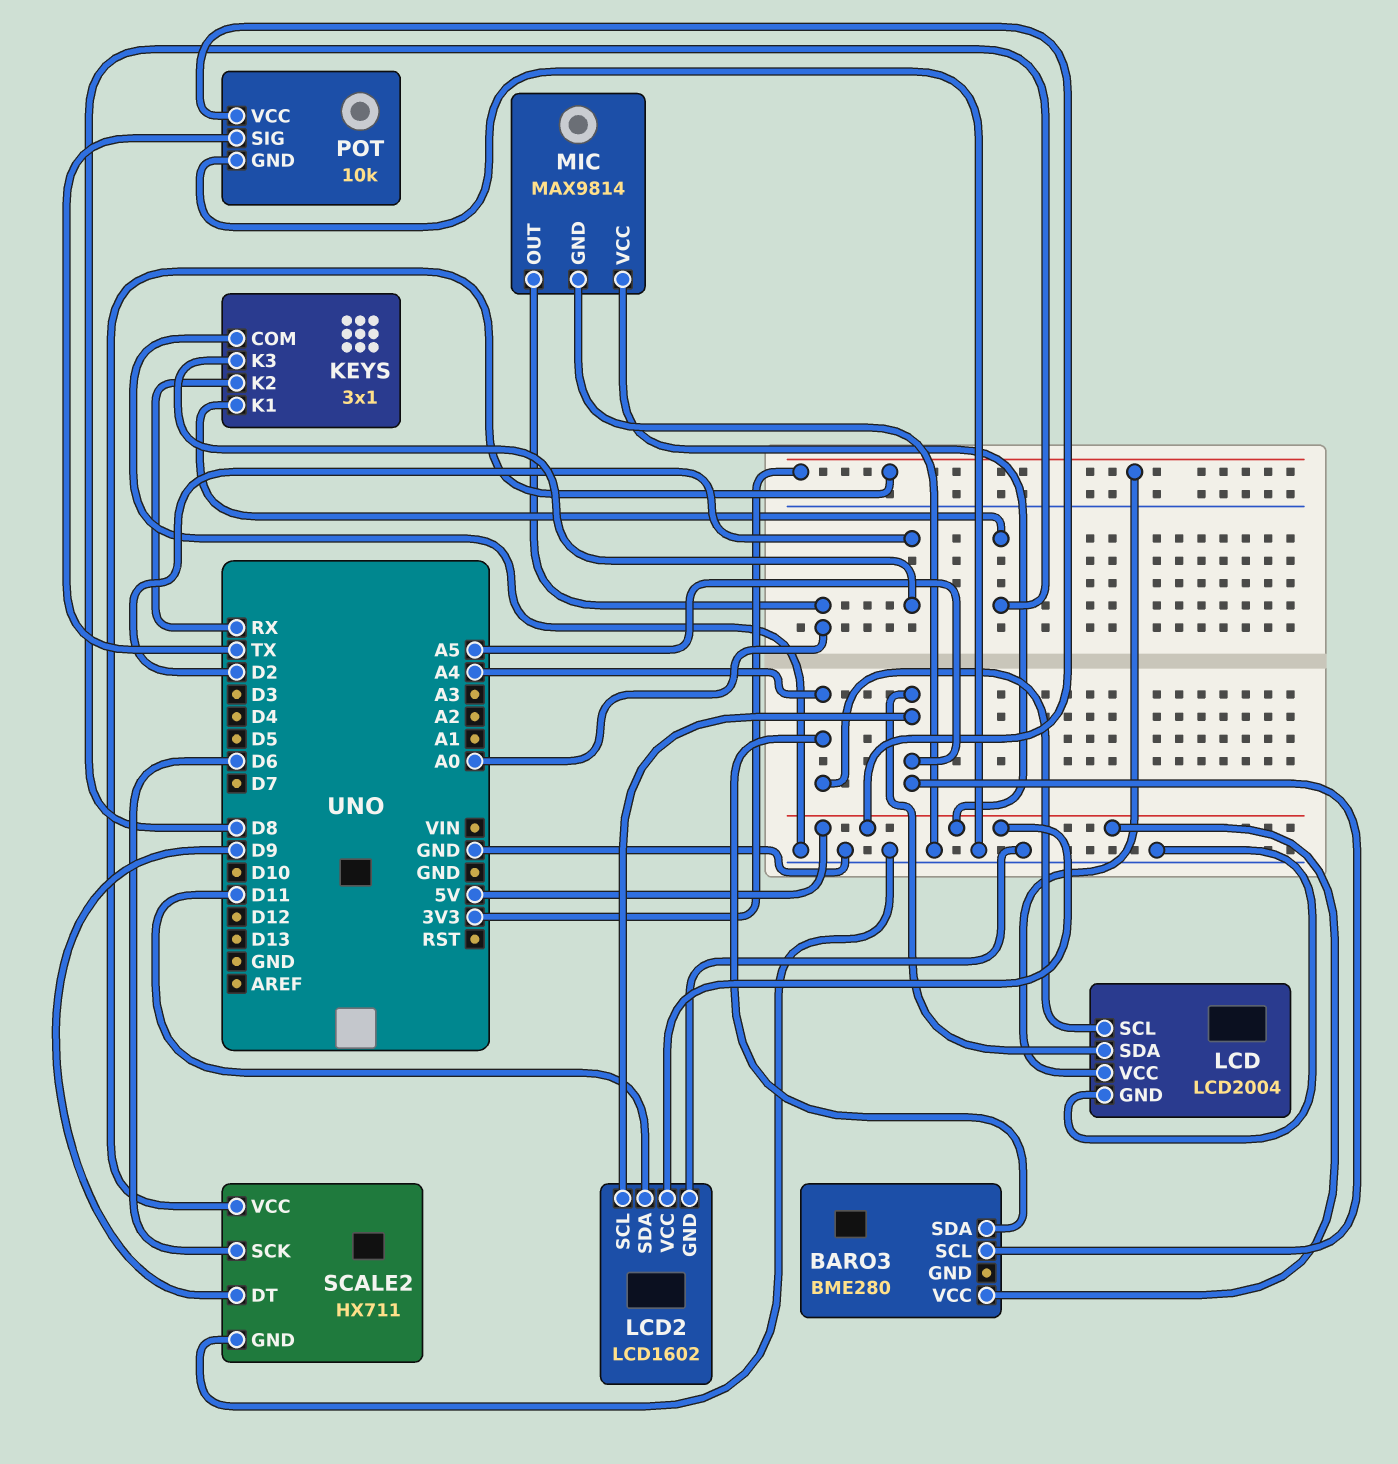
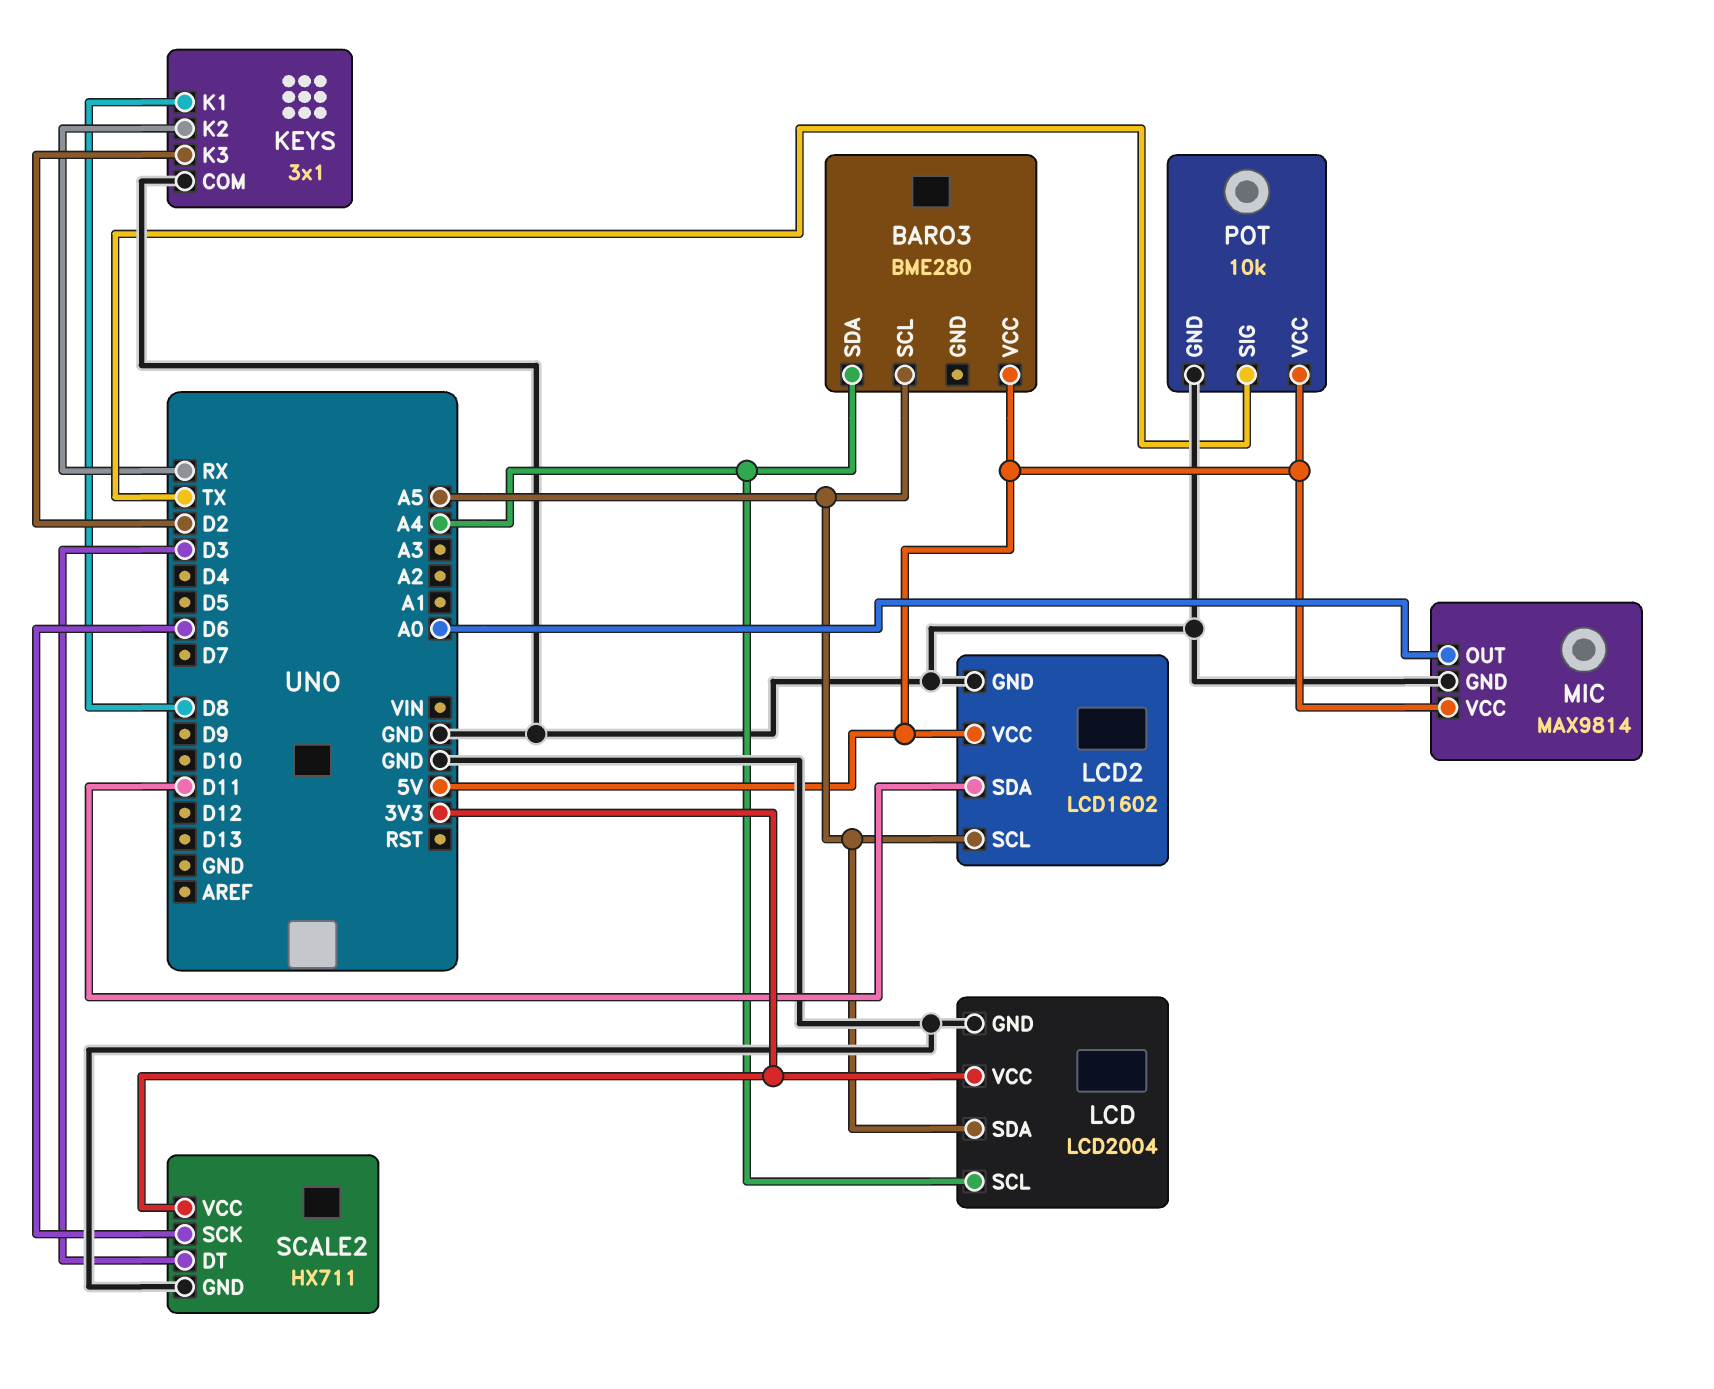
SCALE2 pin DT: D9 -> D3

